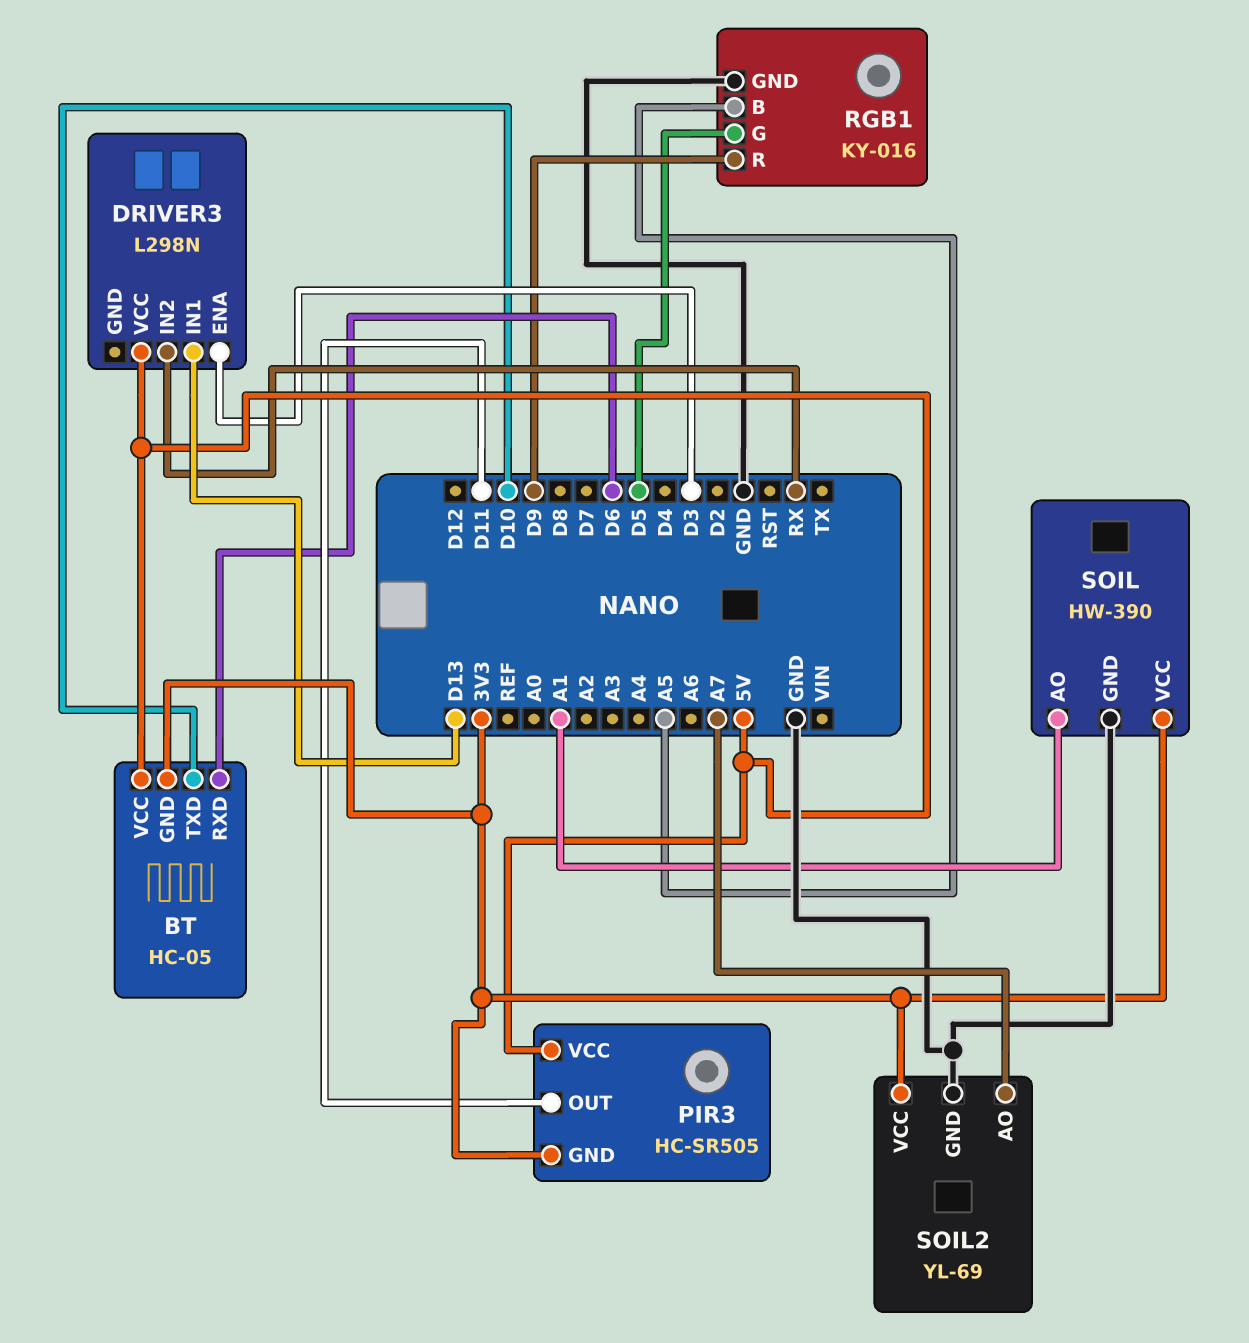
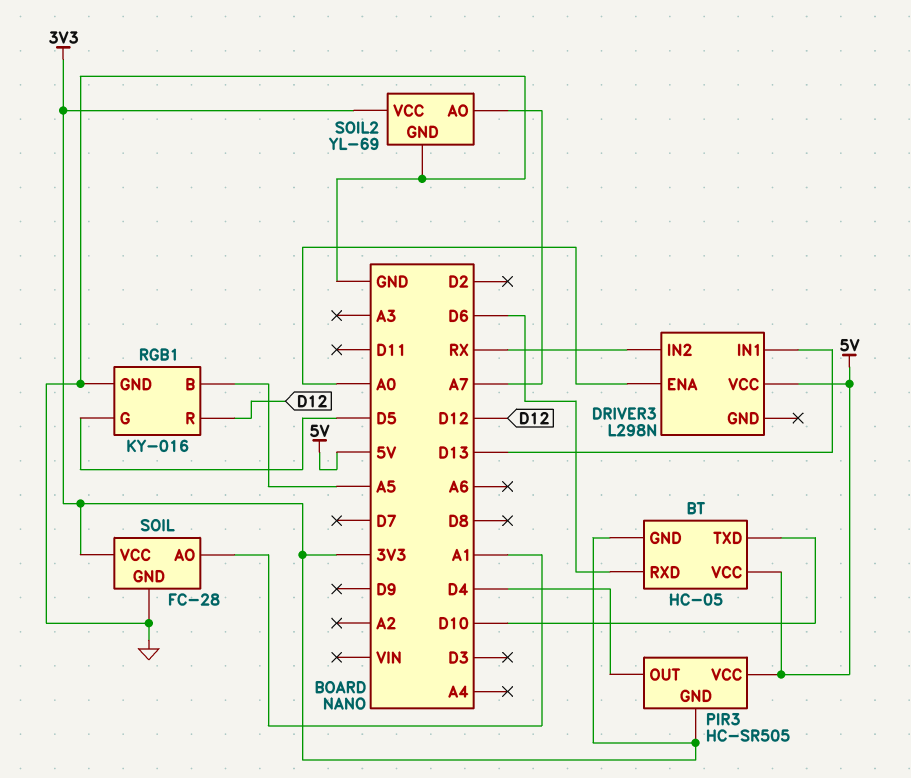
DRIVER3 pin ENA: D3 -> A0
PIR3 pin OUT: D11 -> D4
RGB1 pin R: D9 -> D12
SOIL: HW-390 -> FC-28

